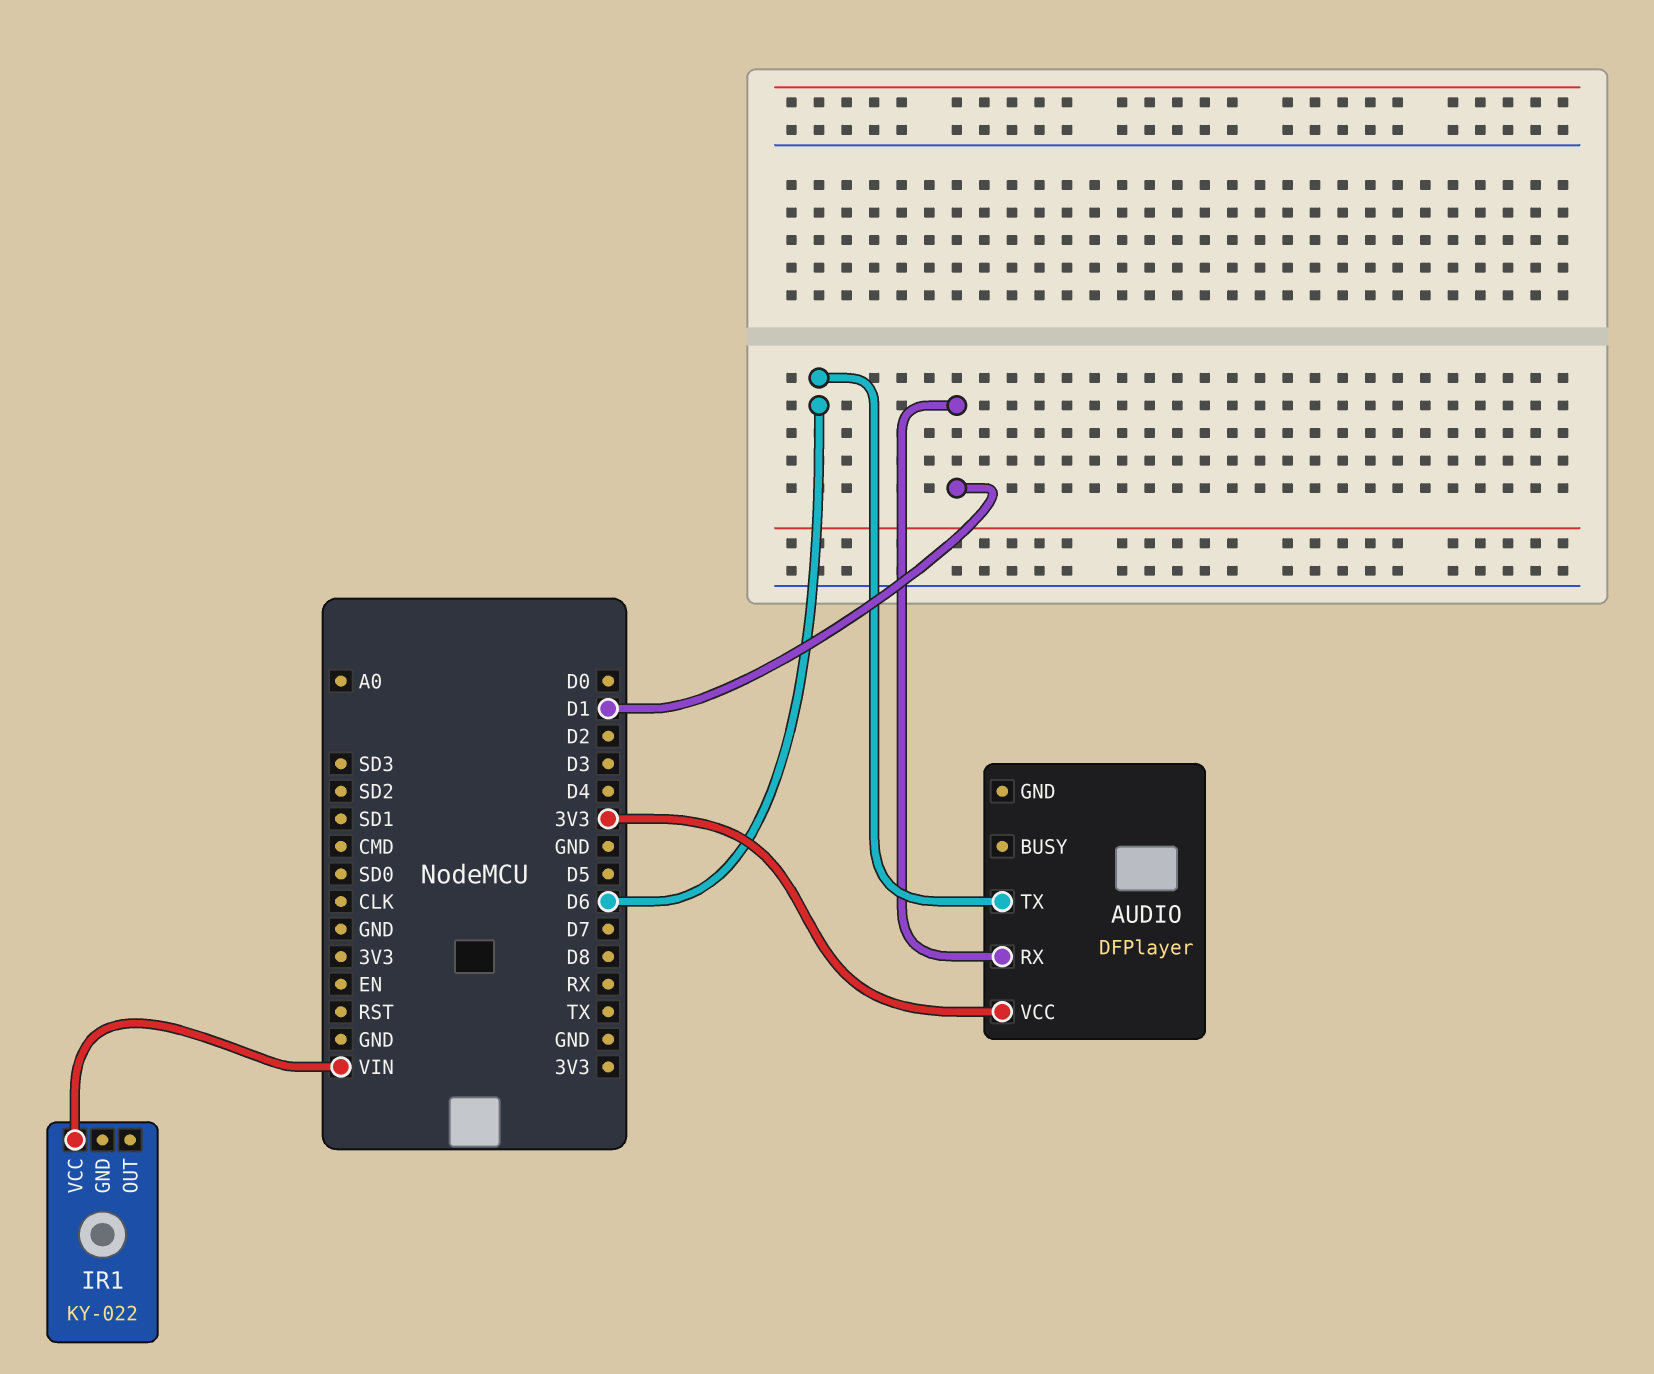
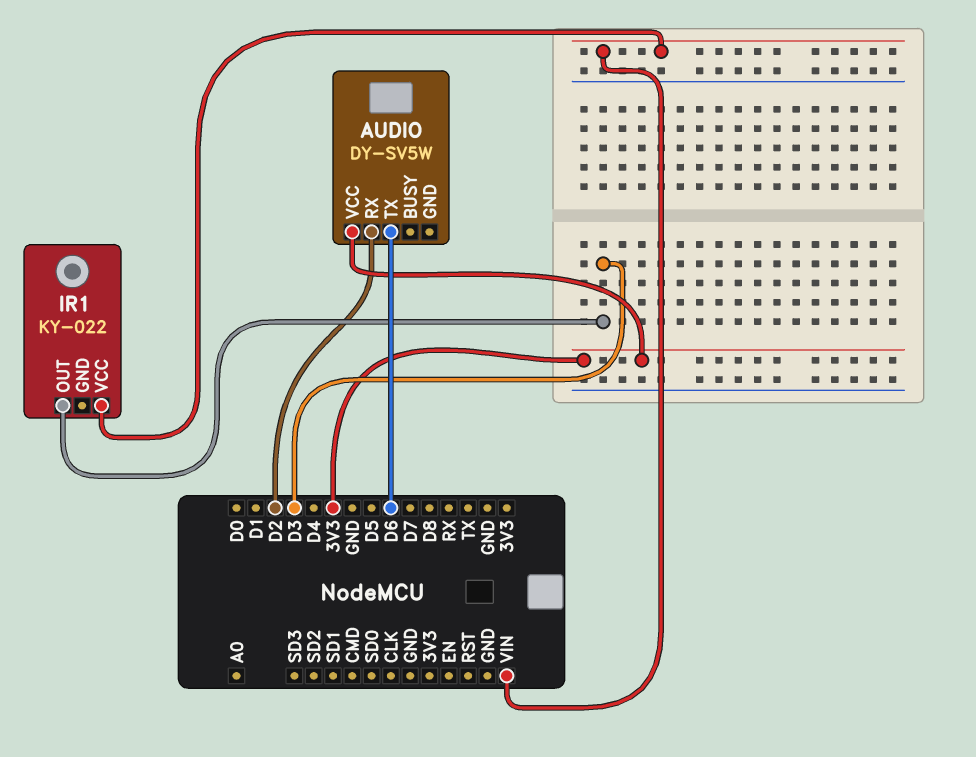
AUDIO: DFPlayer -> DY-SV5W
AUDIO pin RX: D1 -> D2
IR1 pin OUT: none -> D3

